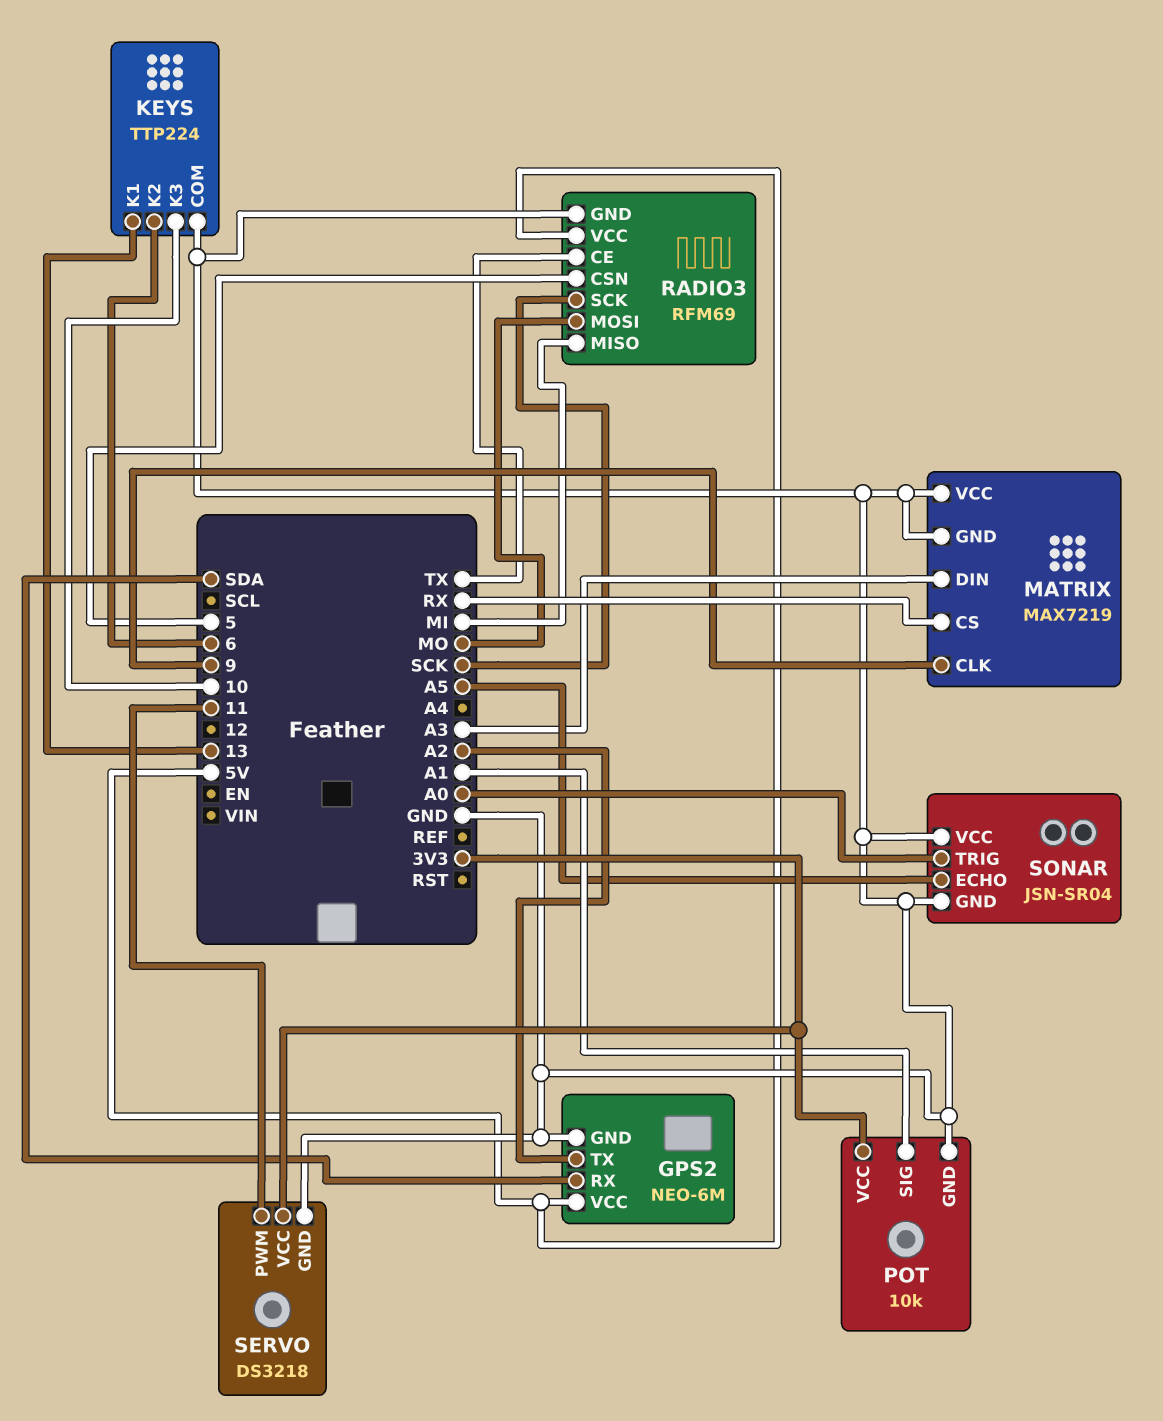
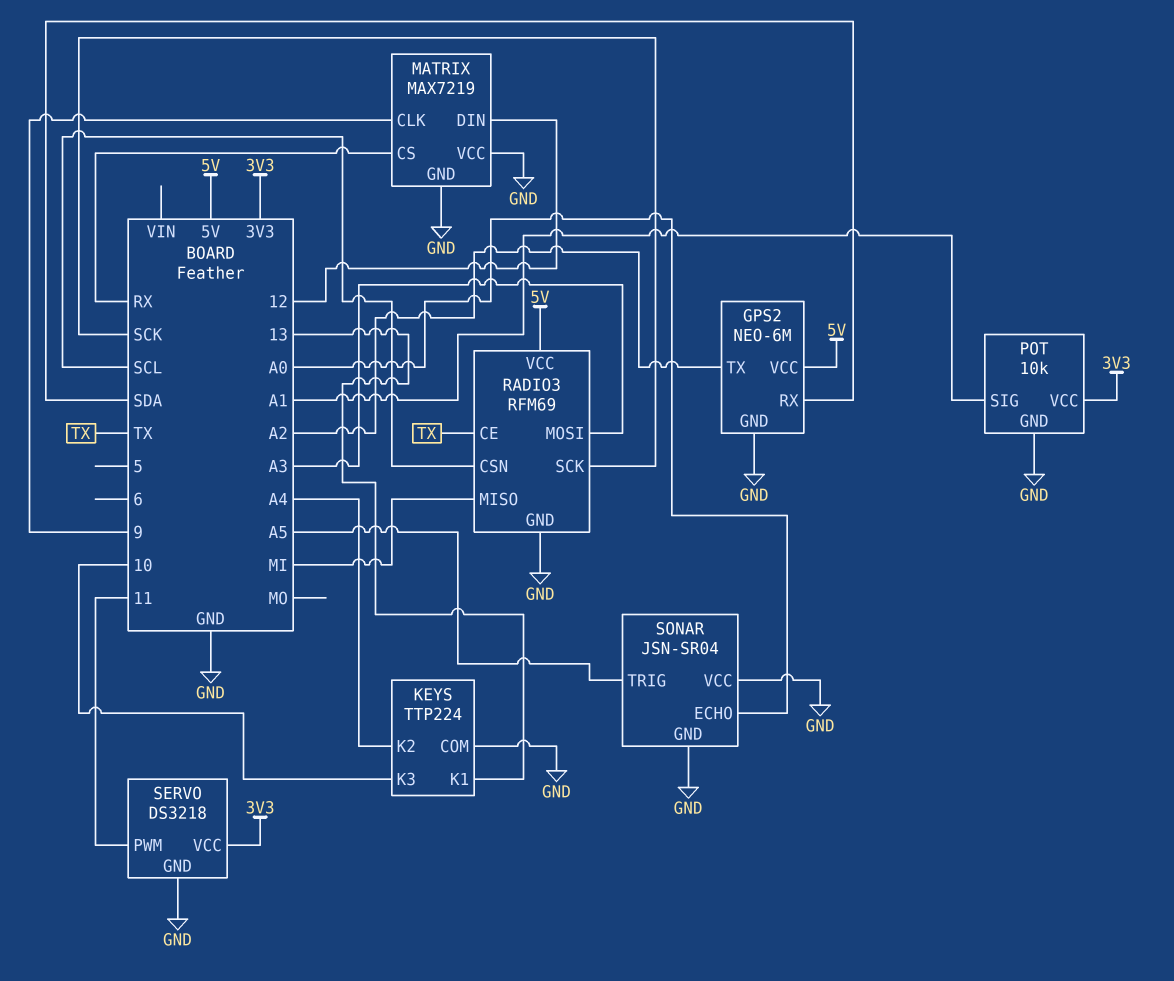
KEYS pin K2: 6 -> A4
MATRIX pin DIN: A3 -> 12
RADIO3 pin CSN: 5 -> SCL
RADIO3 pin MOSI: MO -> A3
SONAR pin ECHO: A5 -> A0
SONAR pin TRIG: A0 -> A5

